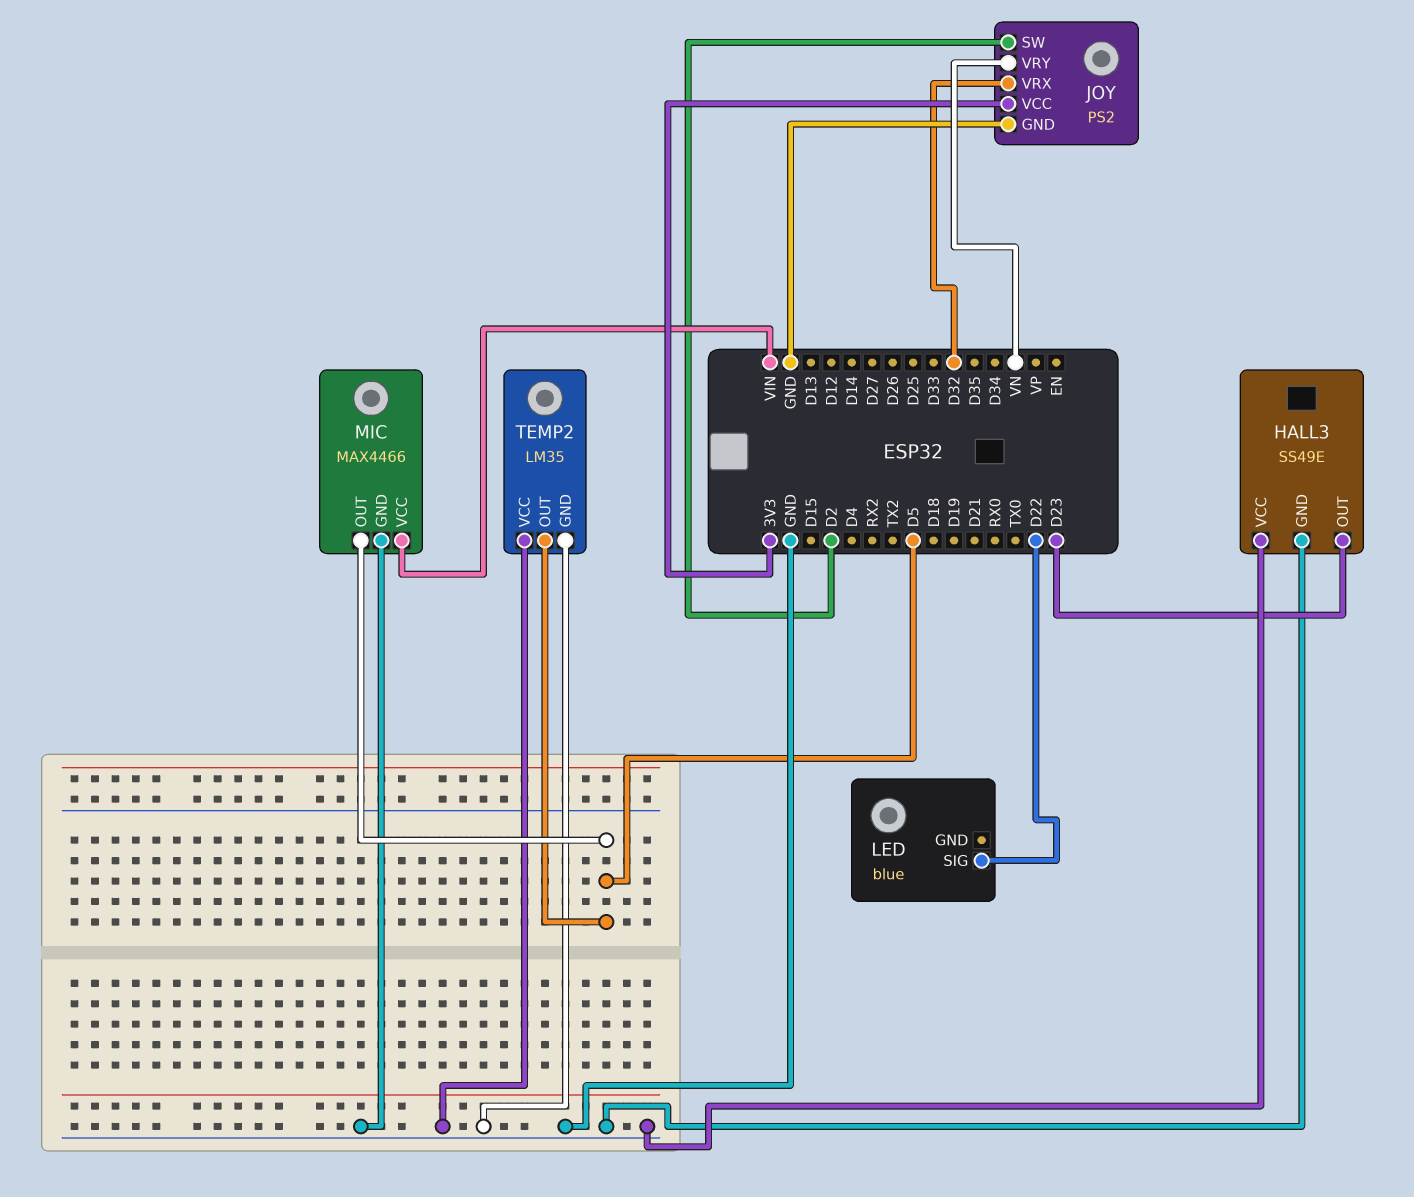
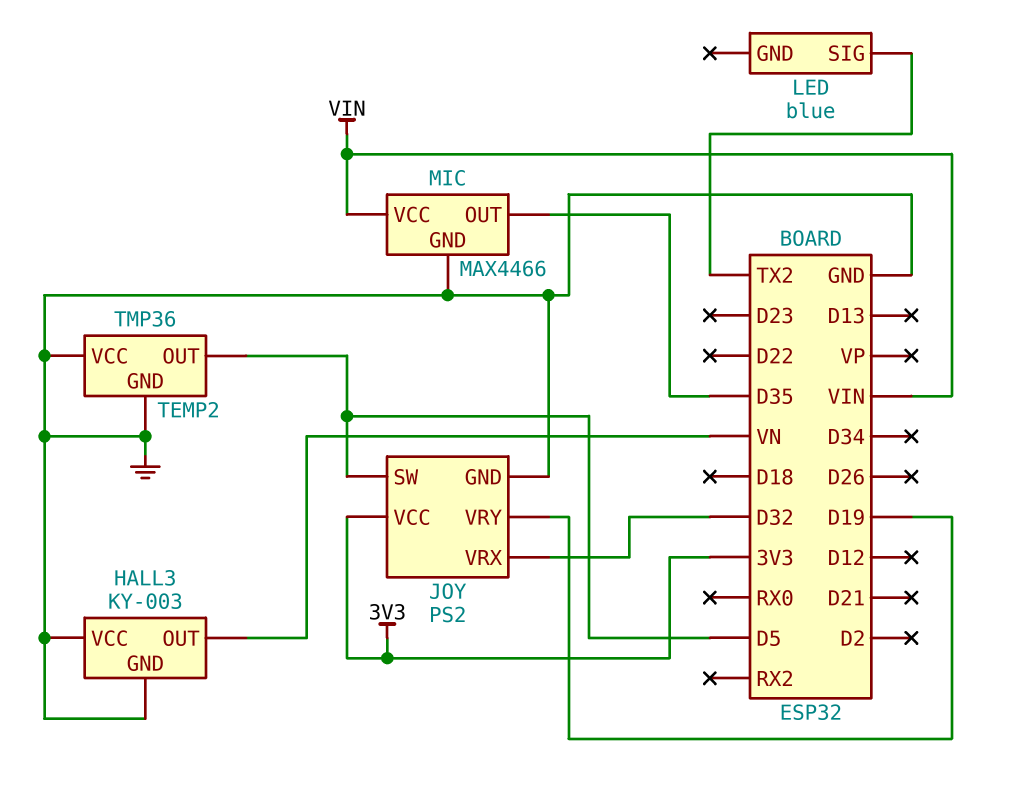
HALL3: SS49E -> KY-003
HALL3 pin OUT: D23 -> VN
JOY pin SW: D2 -> D5
JOY pin VRY: VN -> D19
LED pin SIG: D22 -> TX2
MIC pin OUT: D5 -> D35
TEMP2: LM35 -> TMP36

